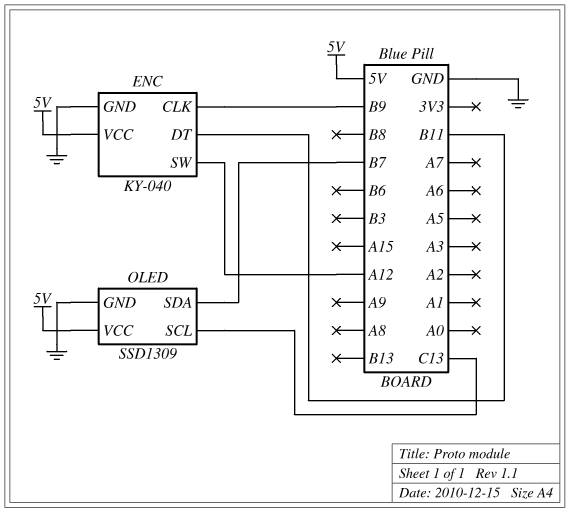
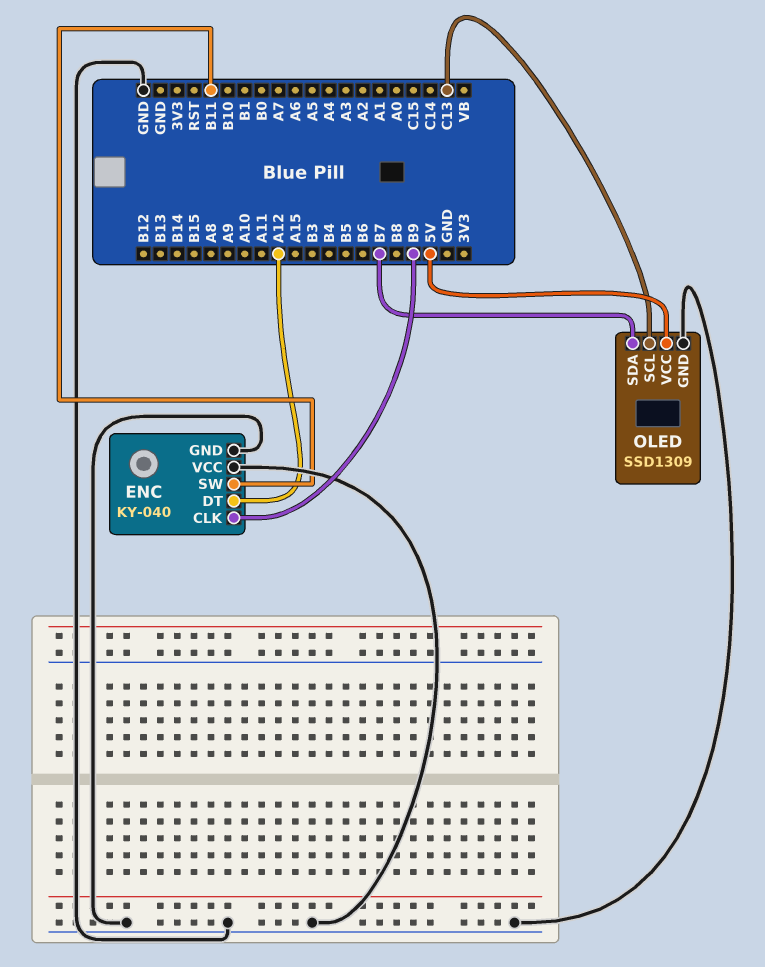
ENC pin DT: B11 -> A12
ENC pin SW: A12 -> B11
ENC pin VCC: 5V -> GND

